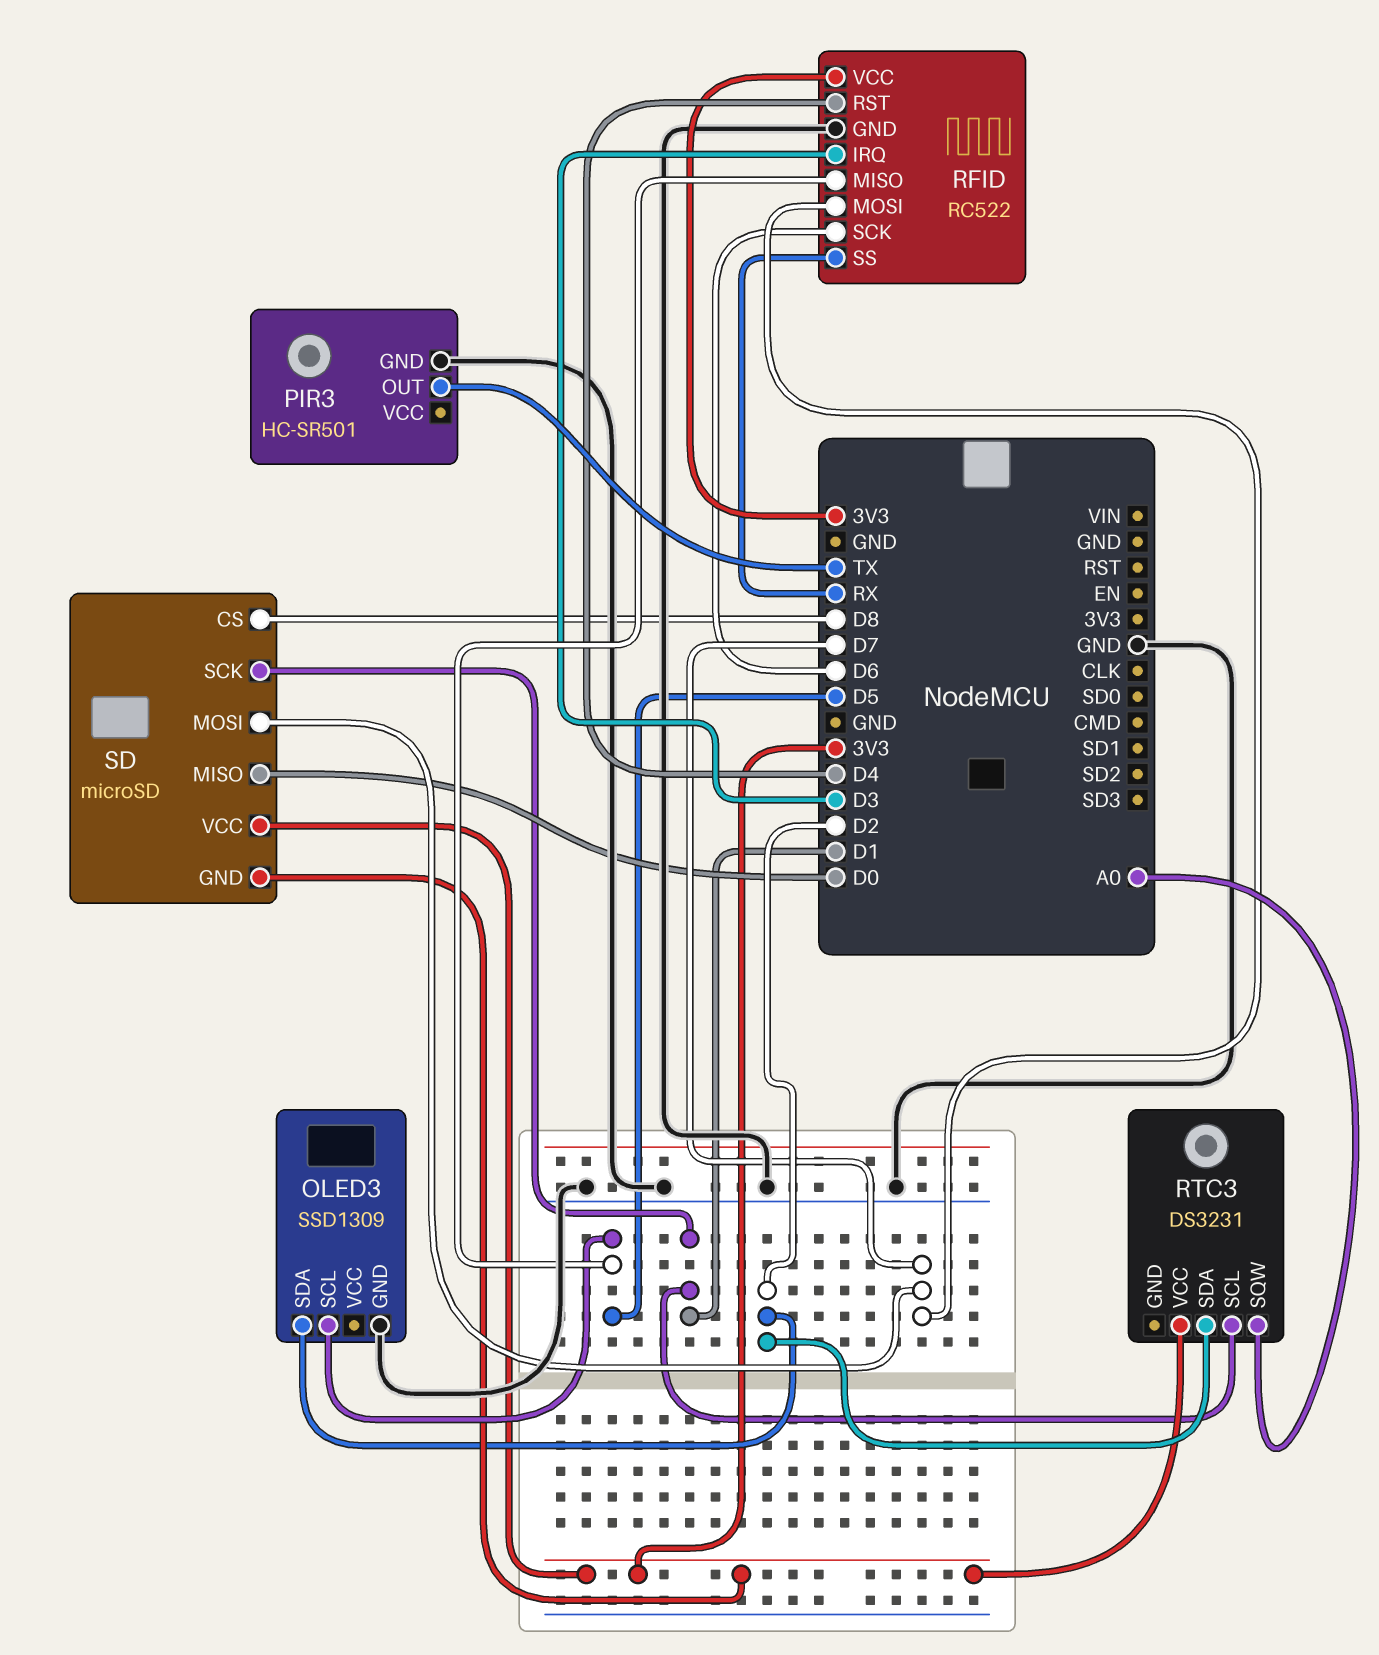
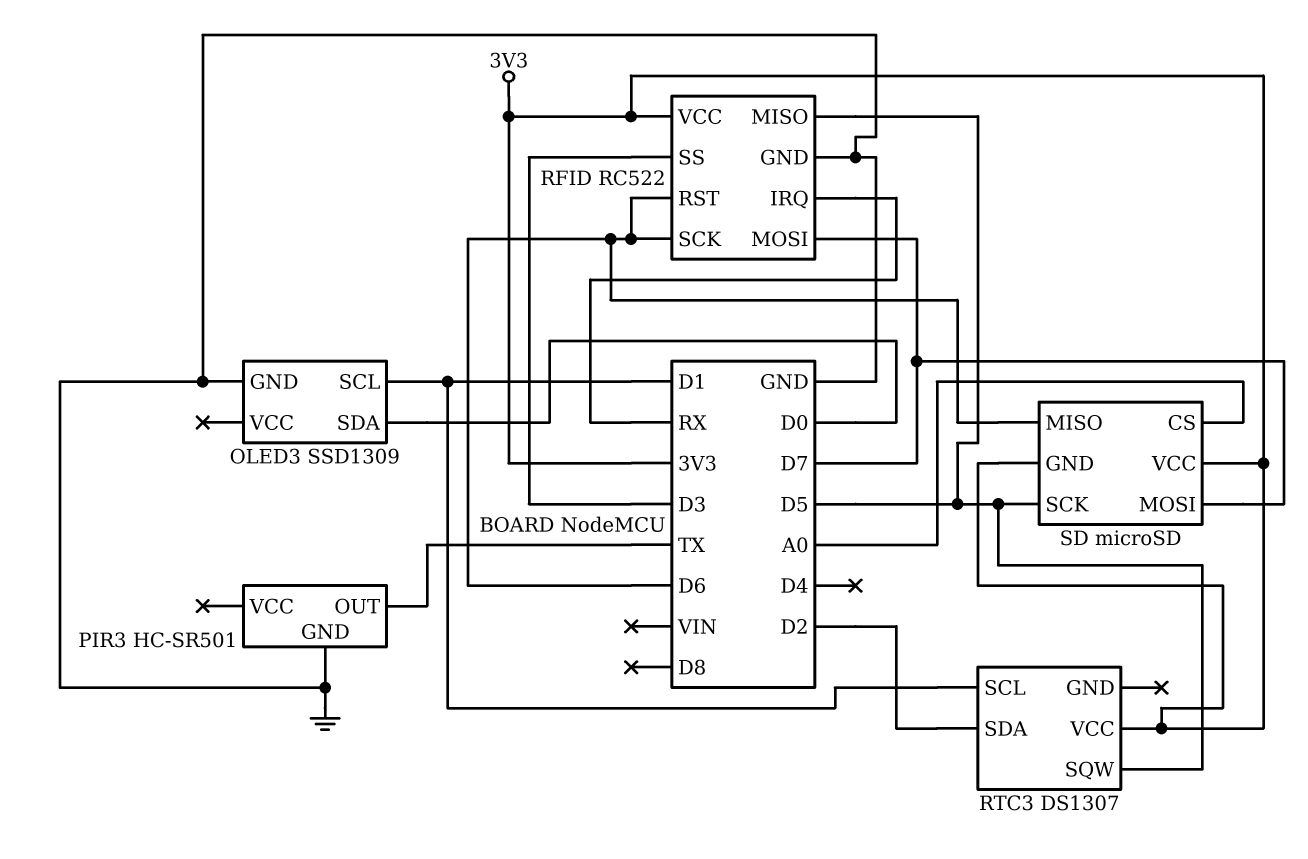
OLED3 pin SCL: D5 -> D1
OLED3 pin SDA: D2 -> D0
RFID pin IRQ: D3 -> RX
RFID pin RST: D4 -> D6
RFID pin SS: RX -> D3
RTC3: DS3231 -> DS1307
RTC3 pin SQW: A0 -> D5
SD pin CS: D8 -> A0
SD pin MISO: D0 -> D6
SD pin SCK: D1 -> D5

